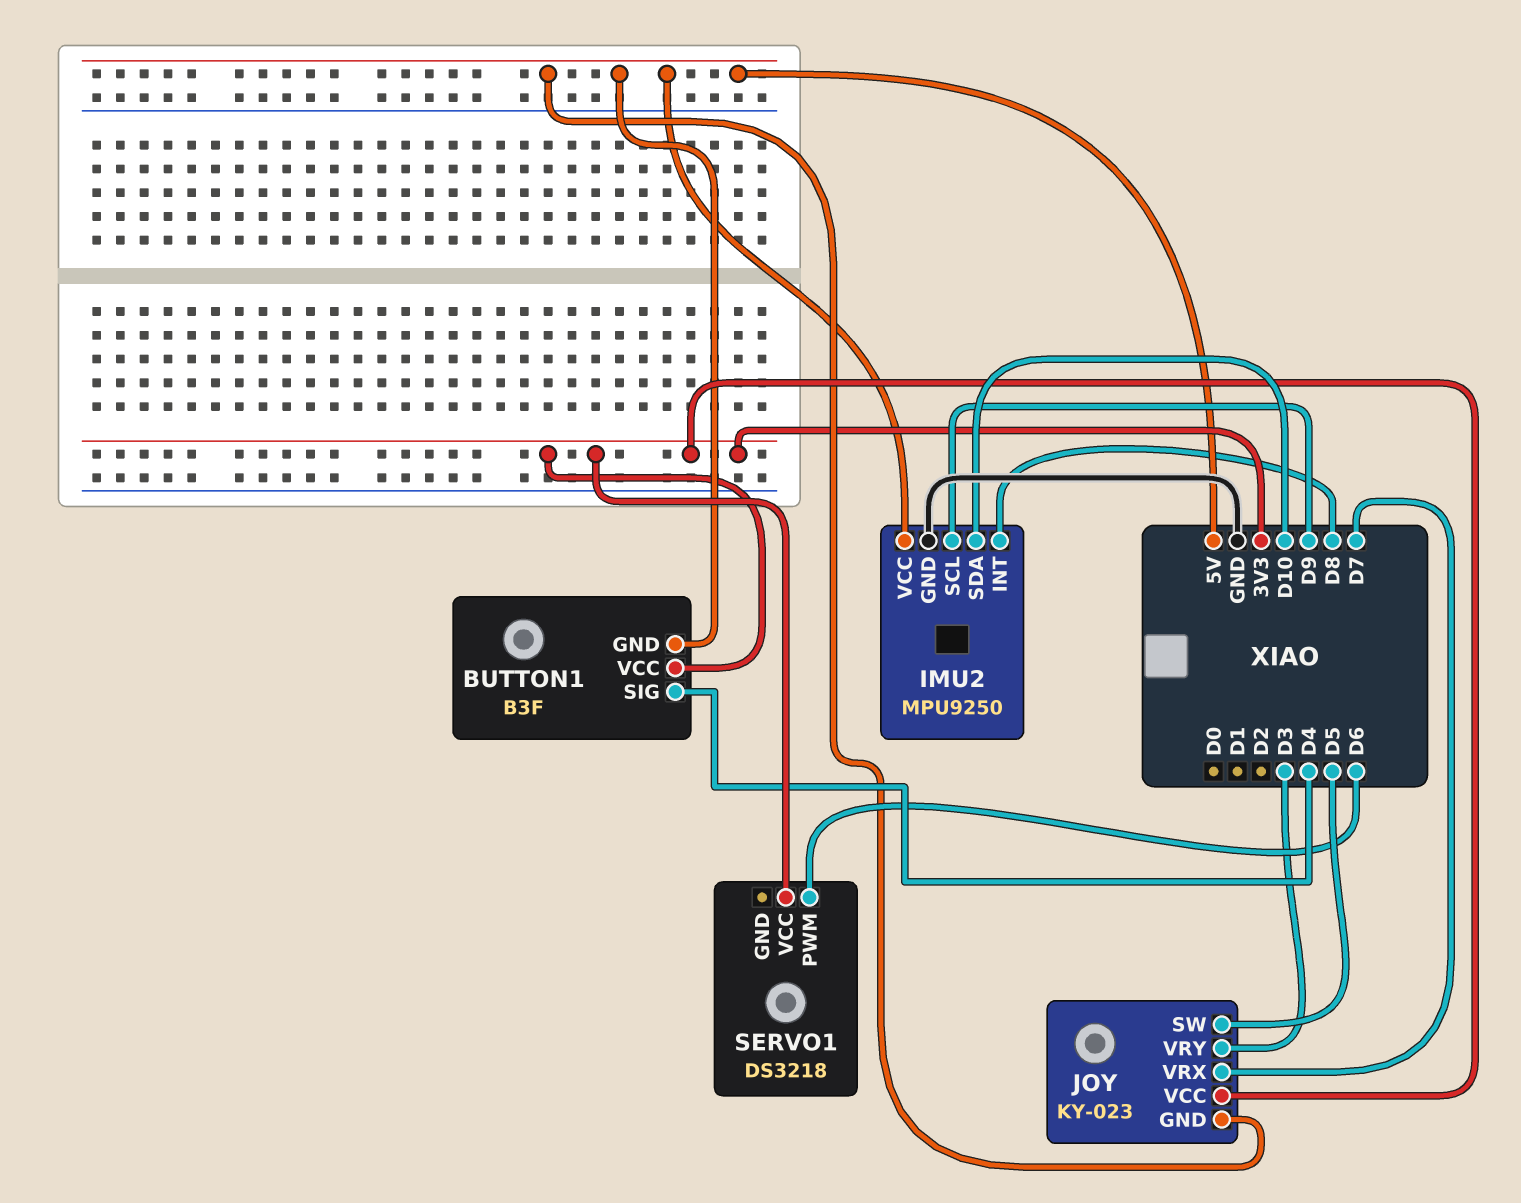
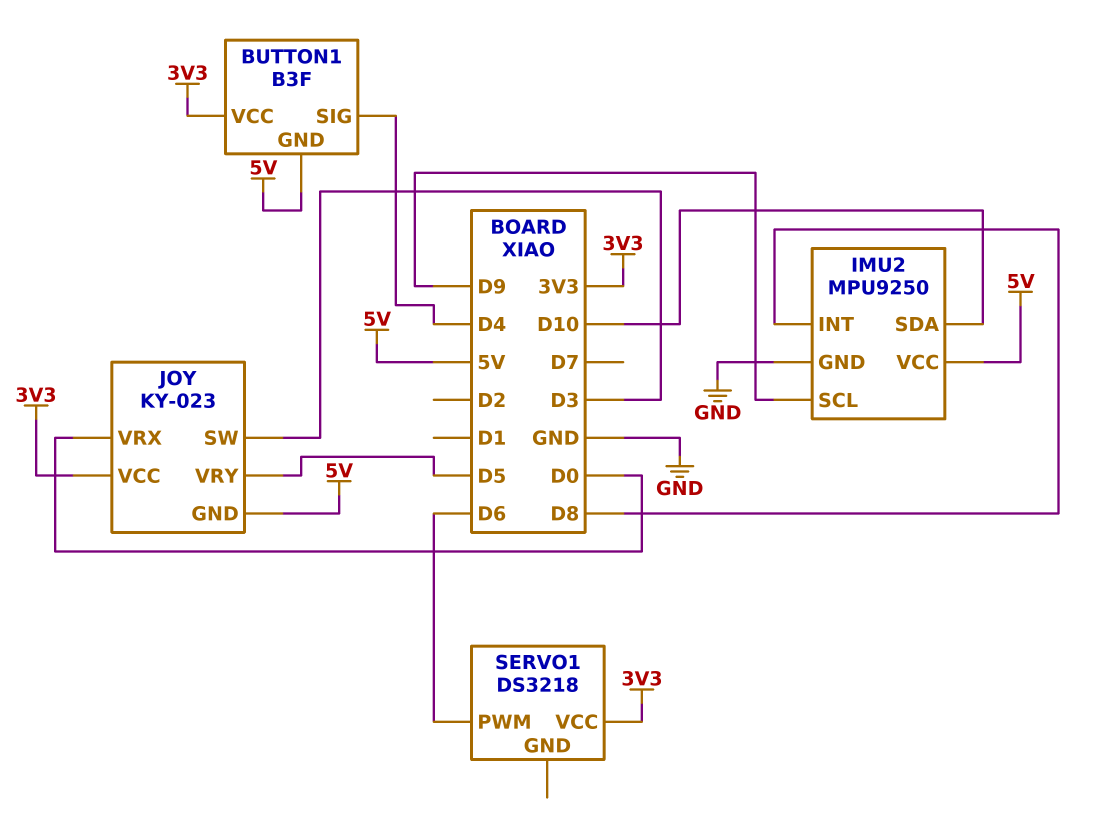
JOY pin SW: D5 -> D3
JOY pin VRX: D7 -> D0
JOY pin VRY: D3 -> D5

